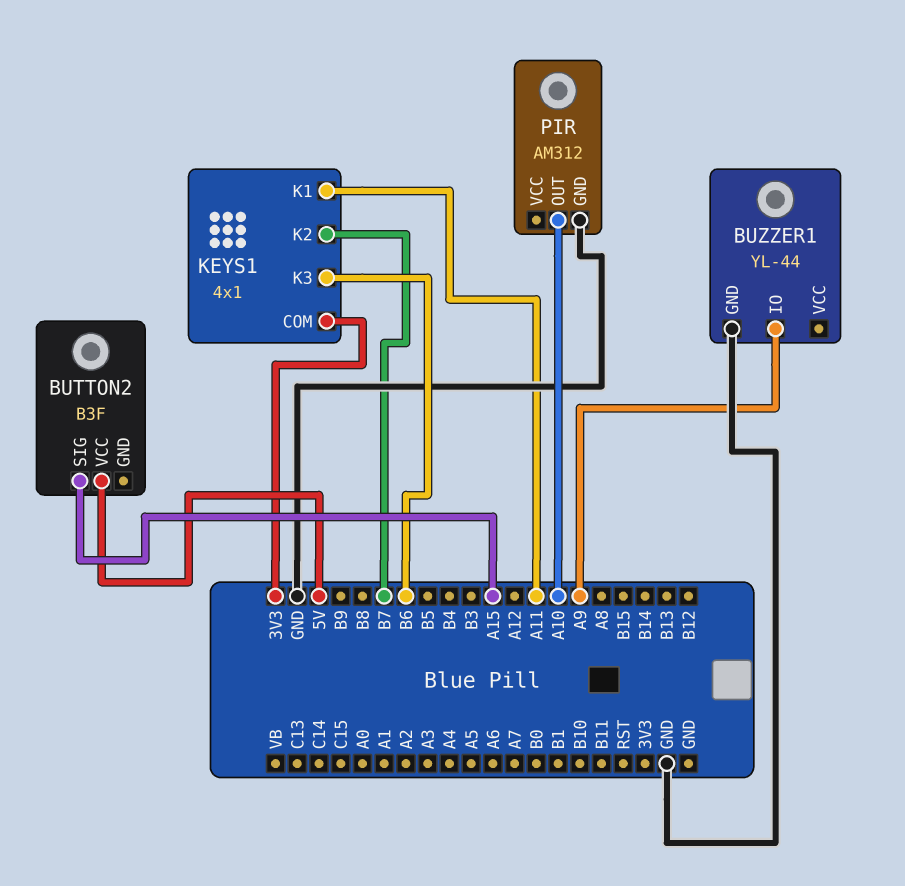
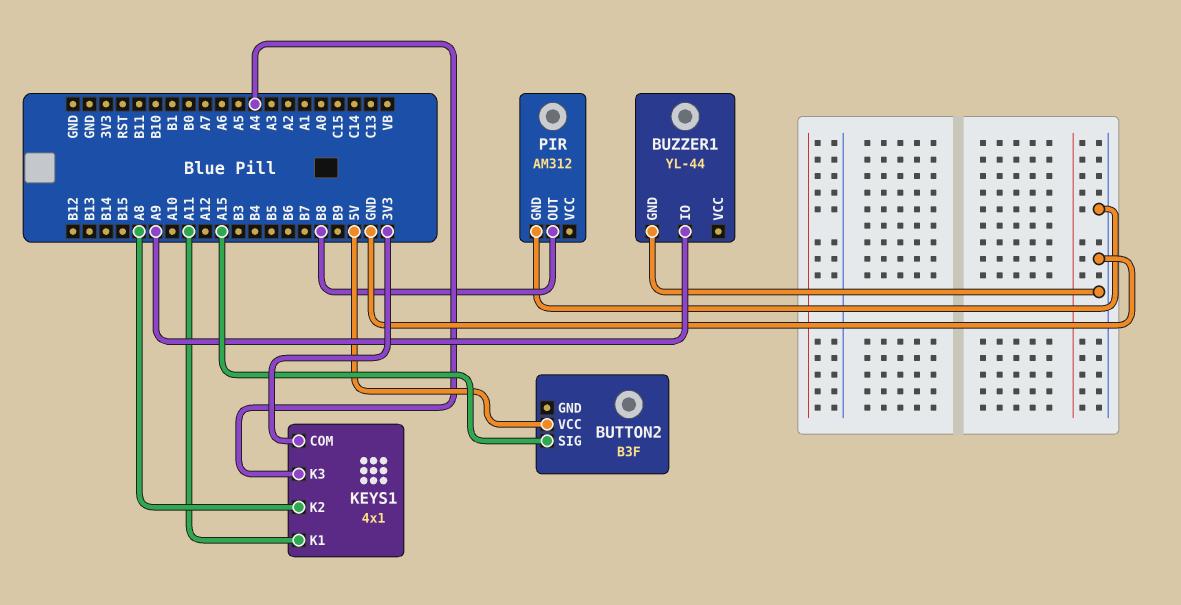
KEYS1 pin K2: B7 -> A8
KEYS1 pin K3: B6 -> A4
PIR pin OUT: A10 -> B8

